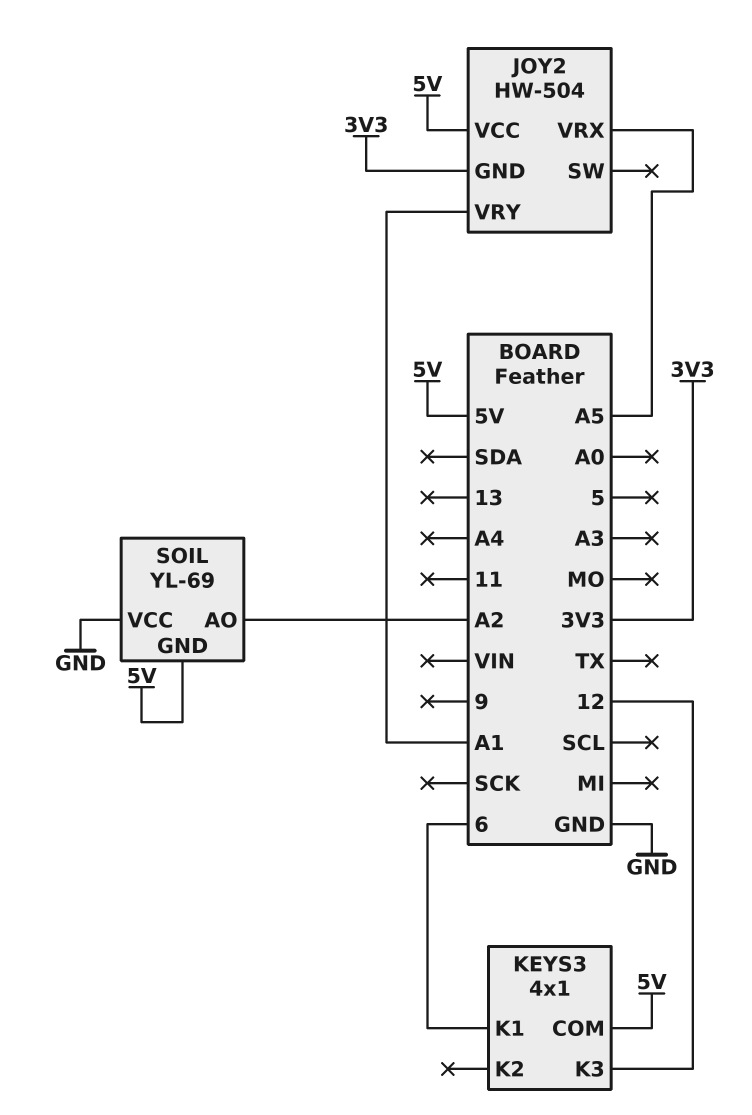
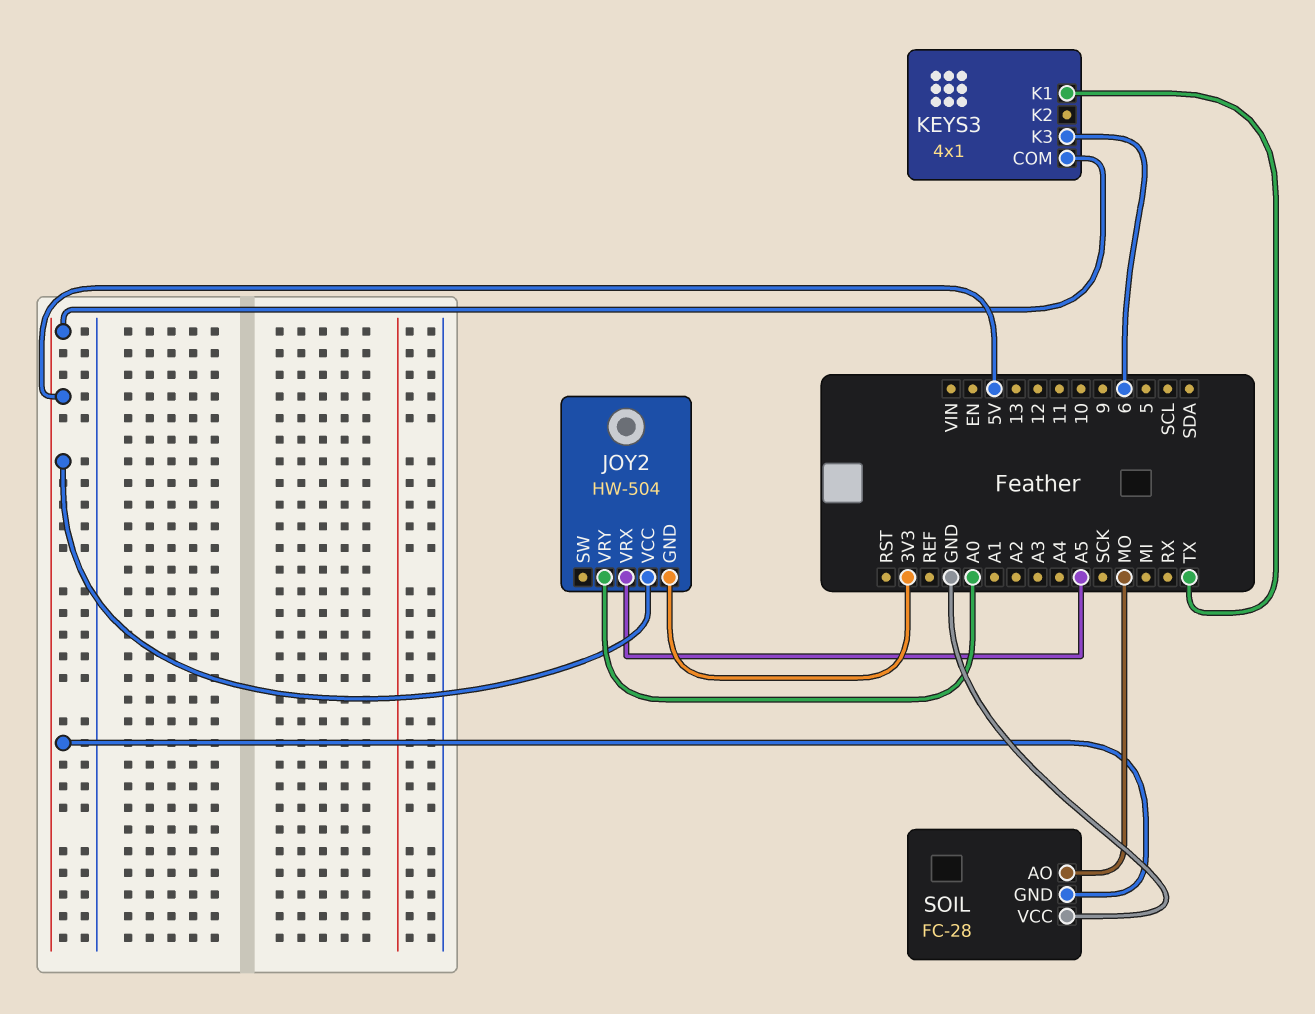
JOY2 pin VRY: A1 -> A0
KEYS3 pin K1: 6 -> TX
KEYS3 pin K3: 12 -> 6
SOIL: YL-69 -> FC-28
SOIL pin AO: A2 -> MO

